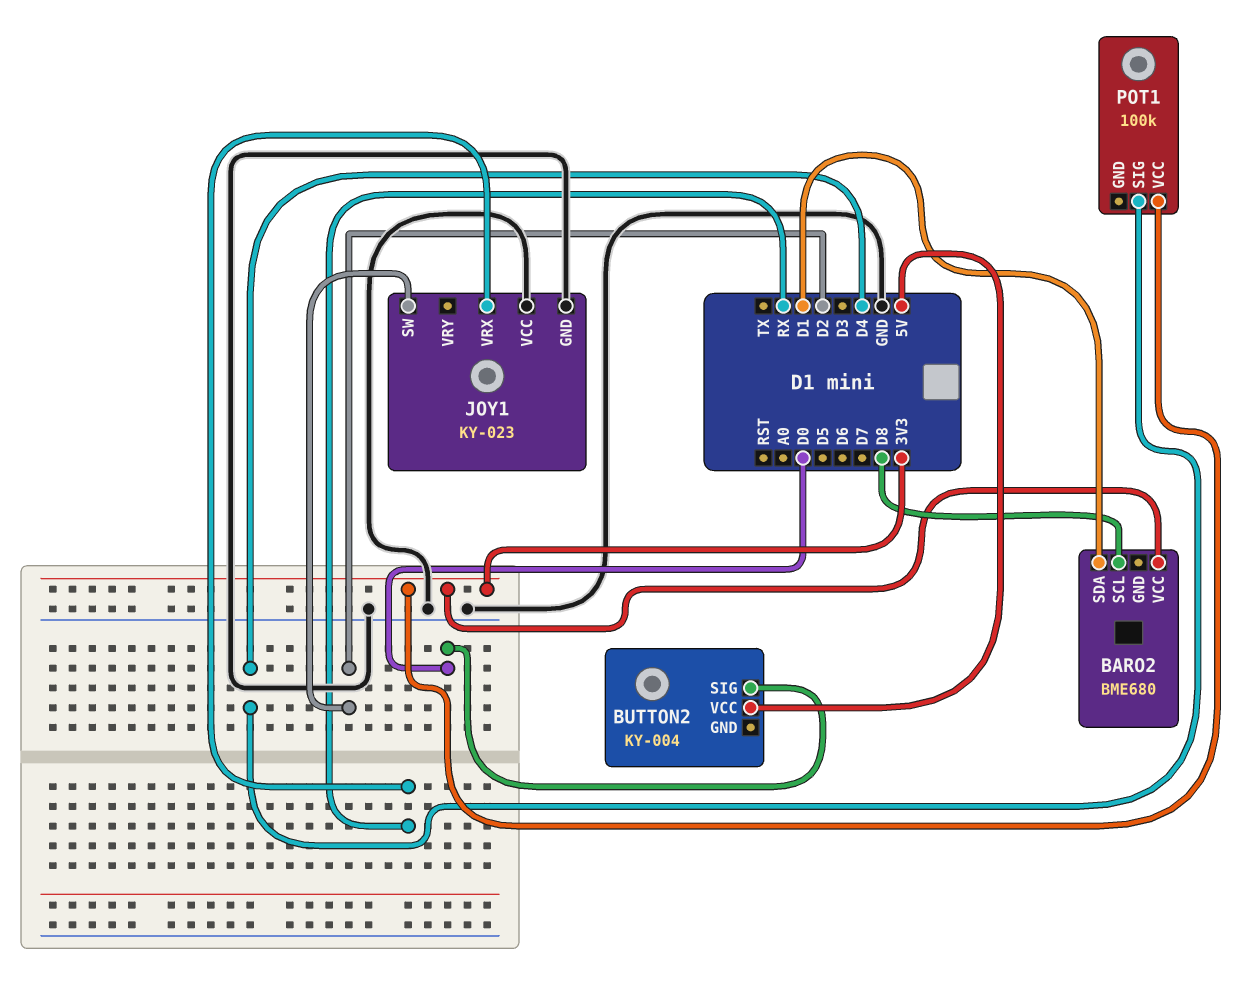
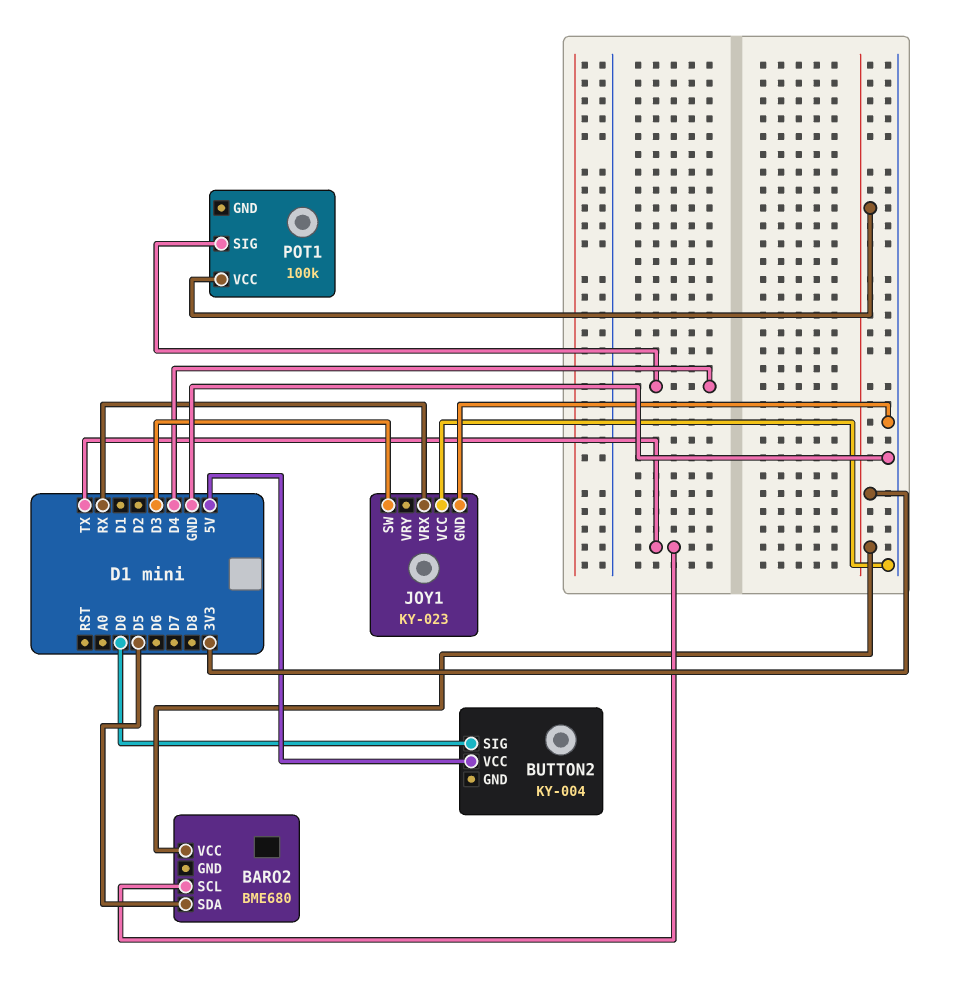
BARO2 pin SCL: D8 -> TX
BARO2 pin SDA: D1 -> D5
JOY1 pin SW: D2 -> D3

